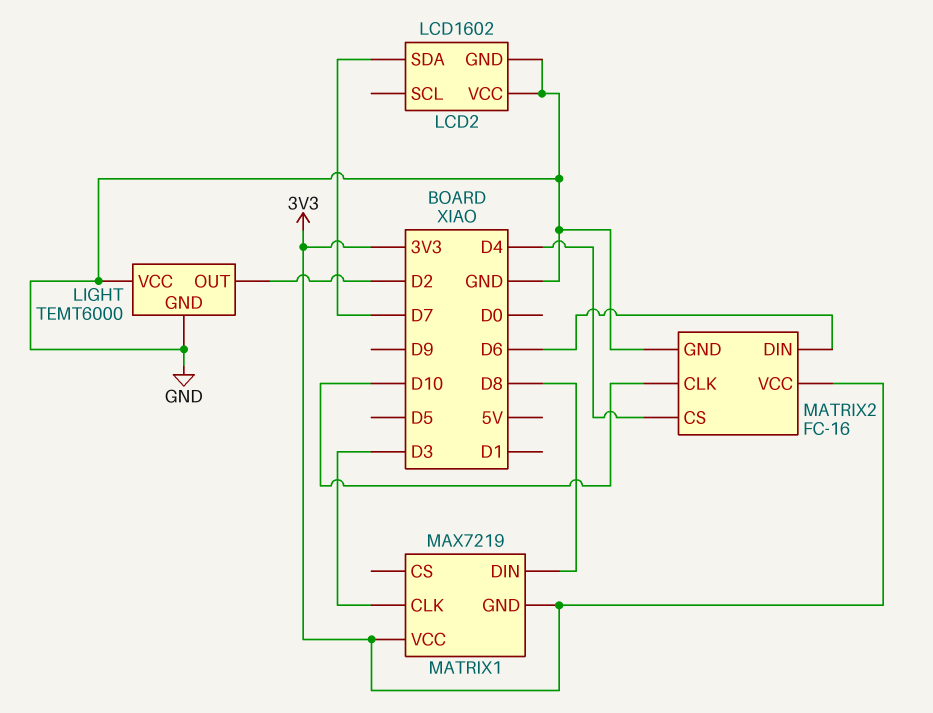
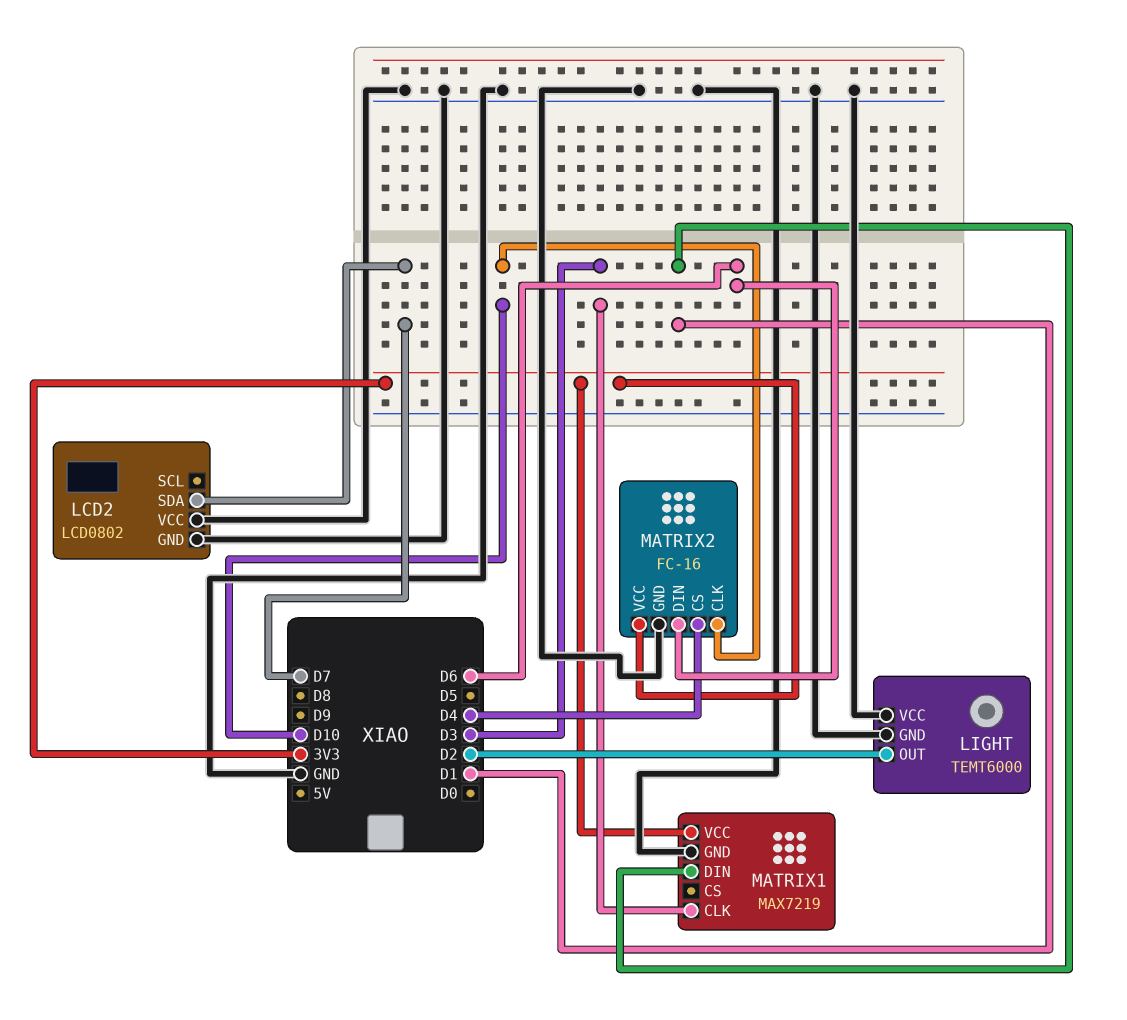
LCD2: LCD1602 -> LCD0802
MATRIX1 pin DIN: D8 -> D1
MATRIX1 pin GND: 3V3 -> GND

